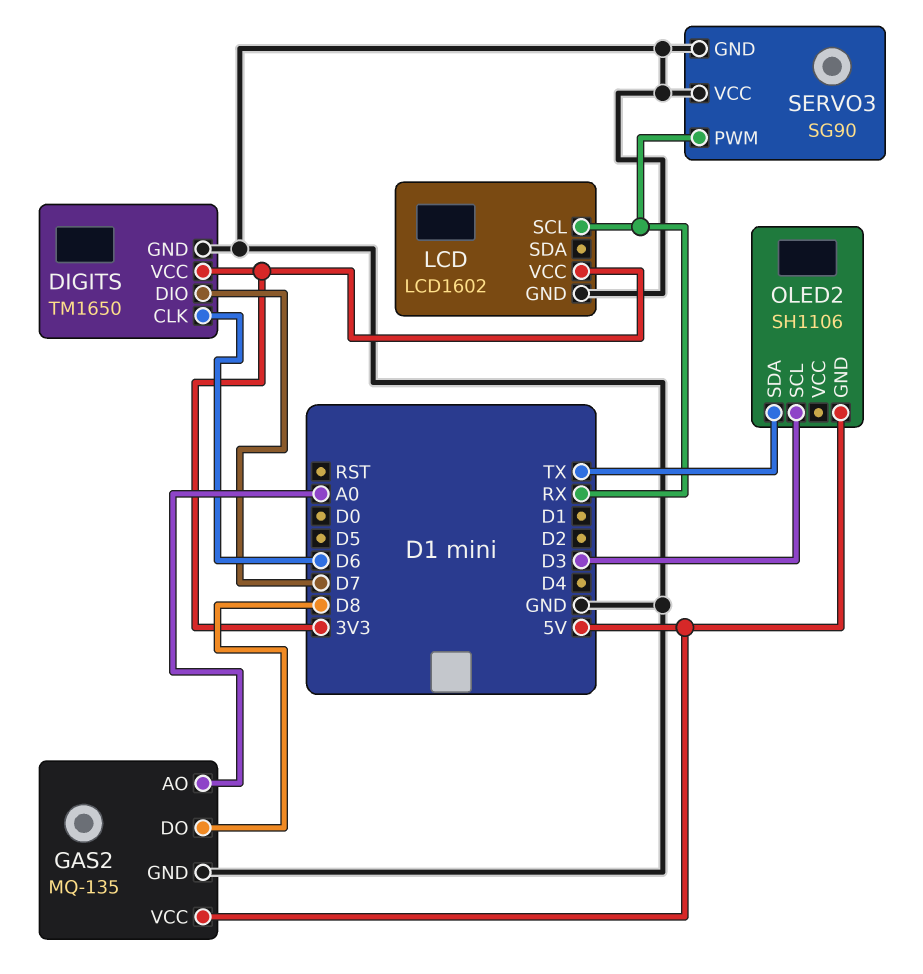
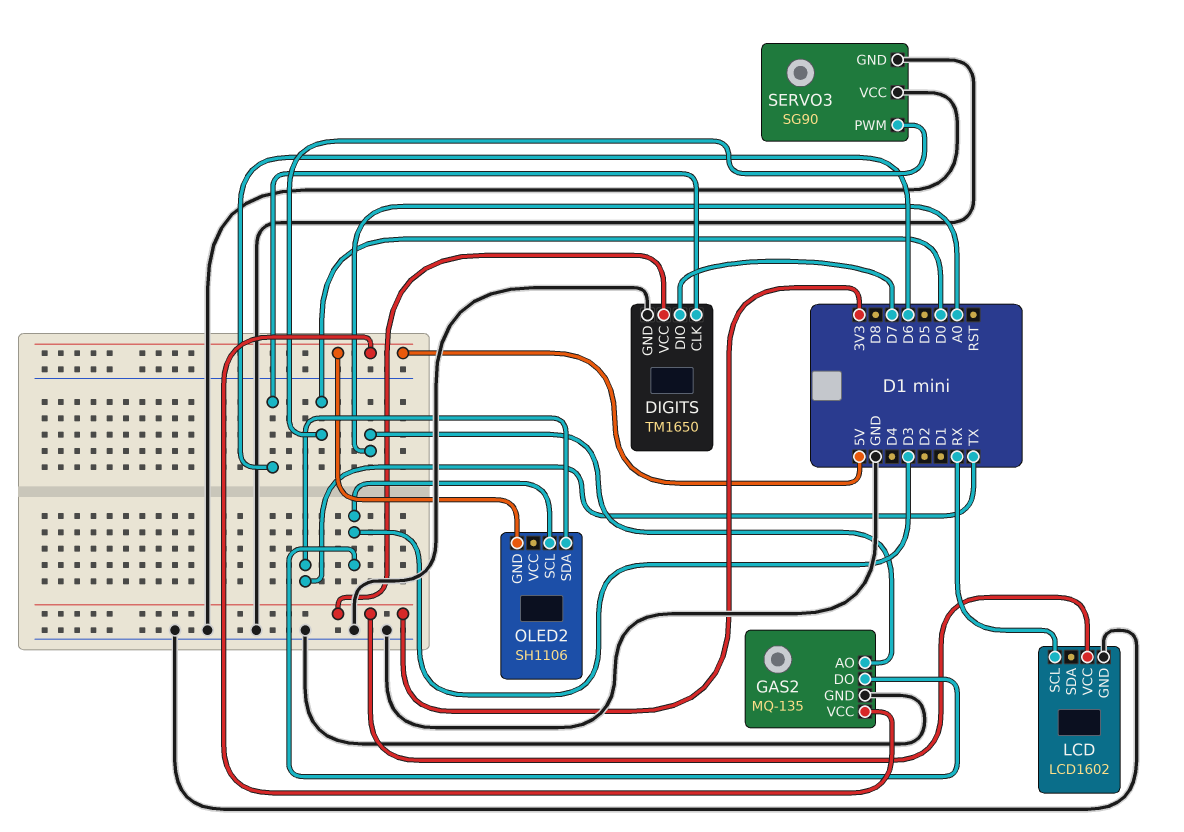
GAS2 pin DO: D8 -> D3
SERVO3 pin PWM: RX -> D0

